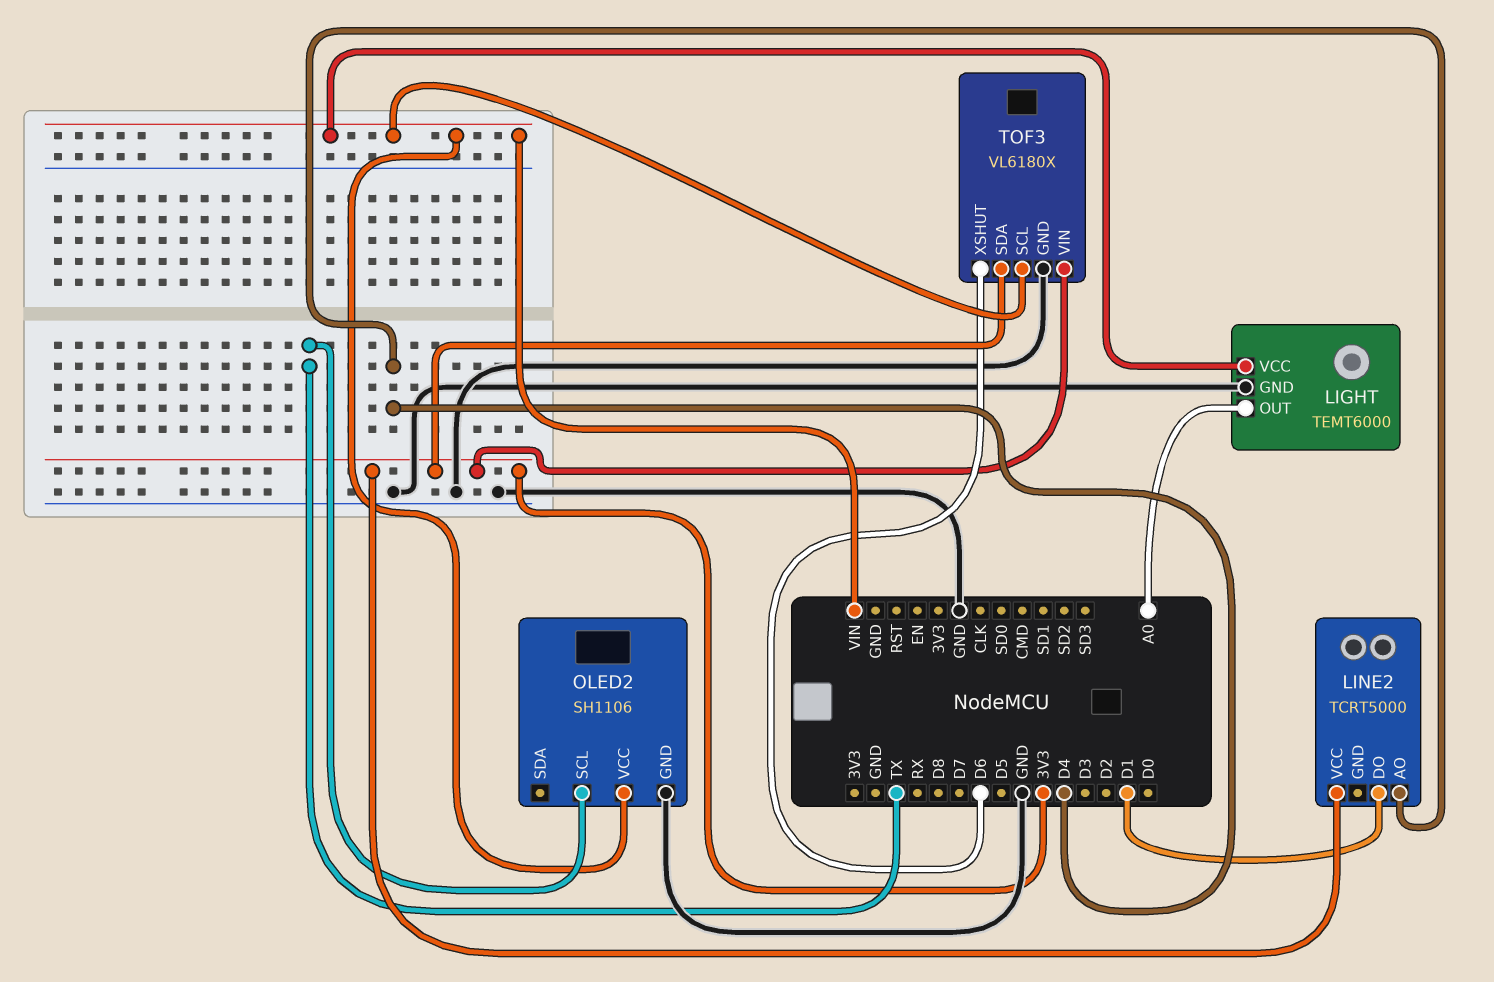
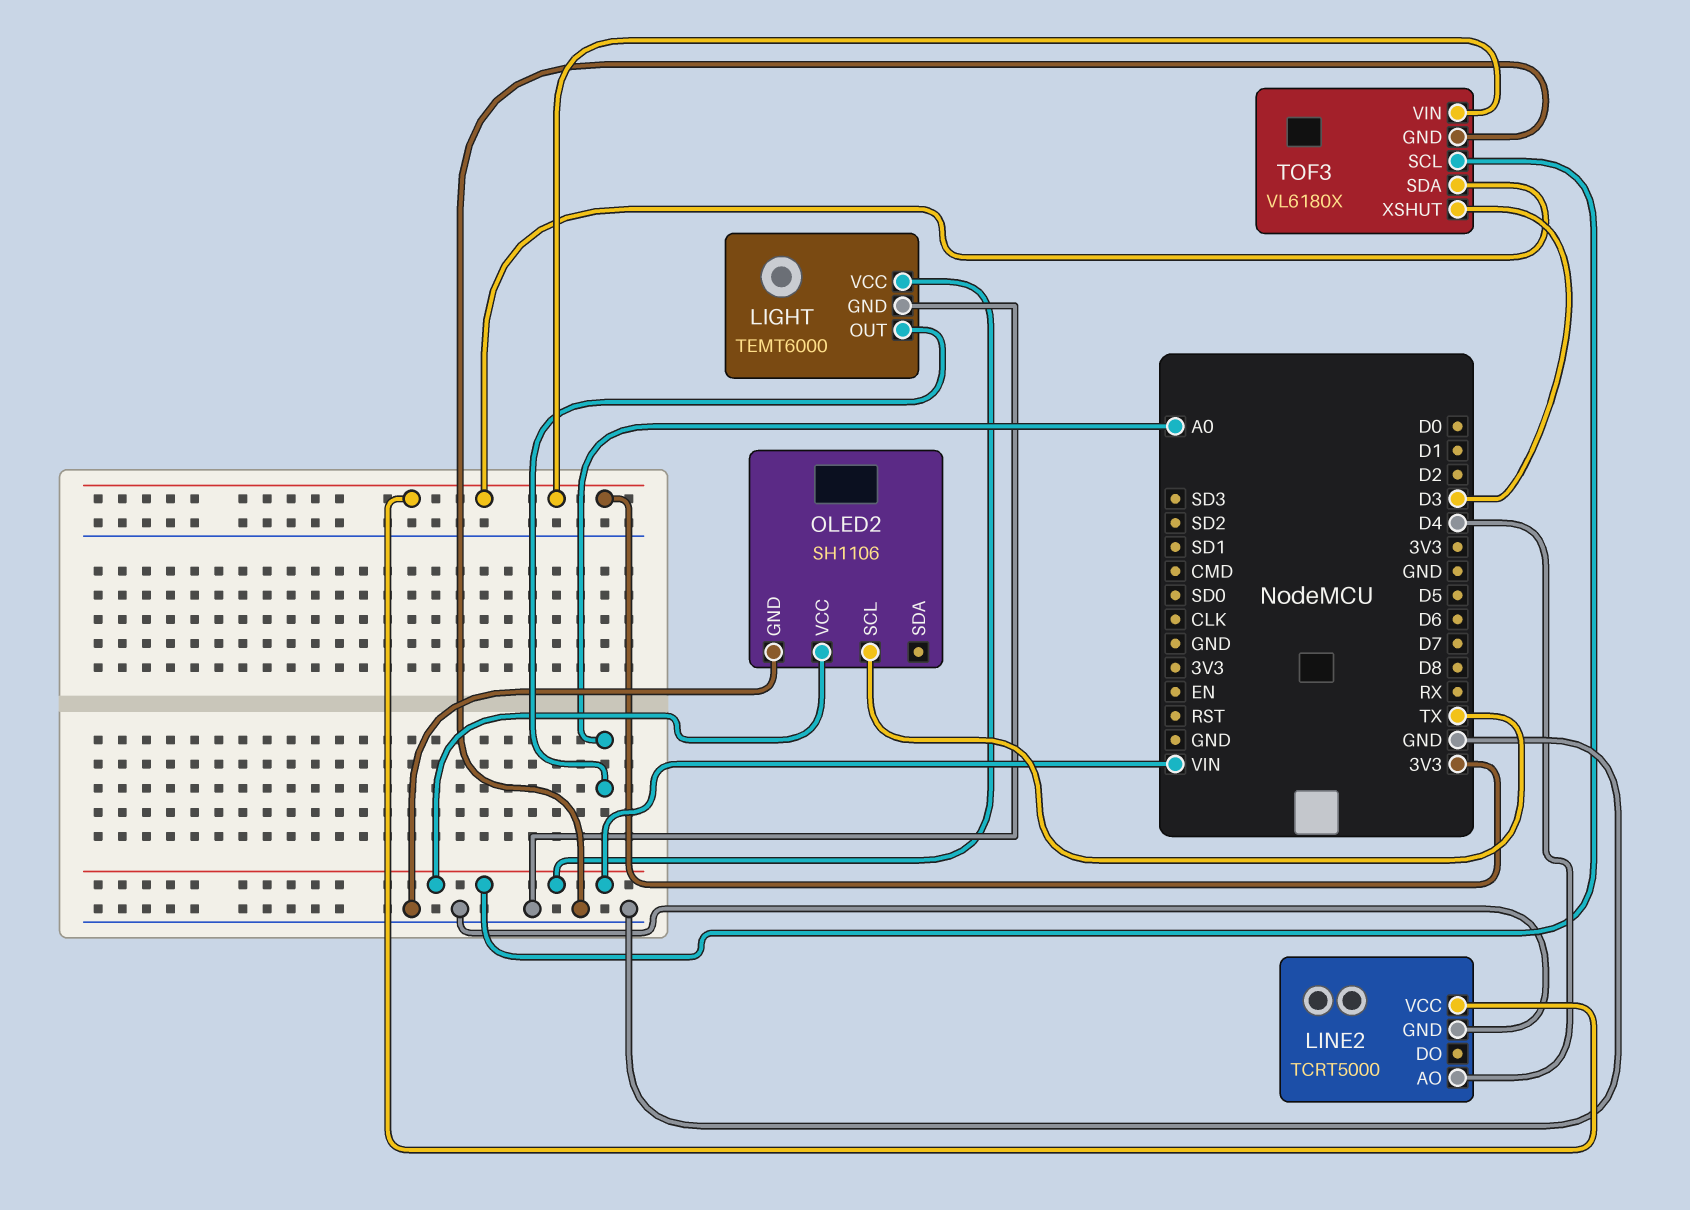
LINE2 pin DO: D1 -> none
LINE2 pin GND: none -> GND
TOF3 pin XSHUT: D6 -> D3

